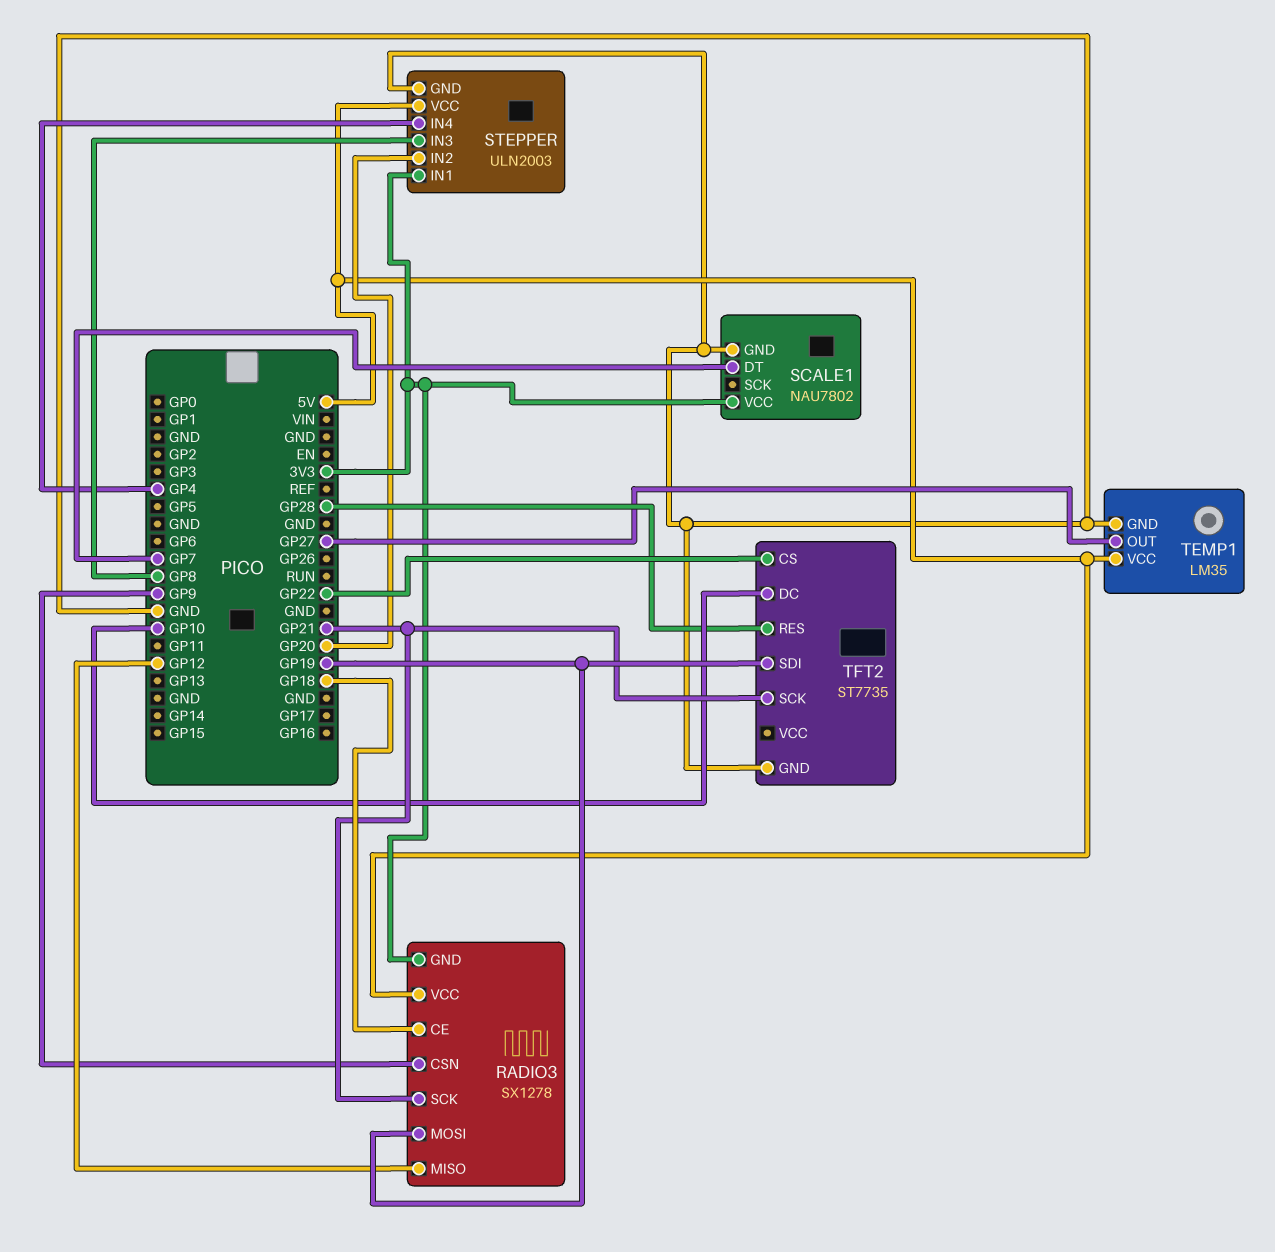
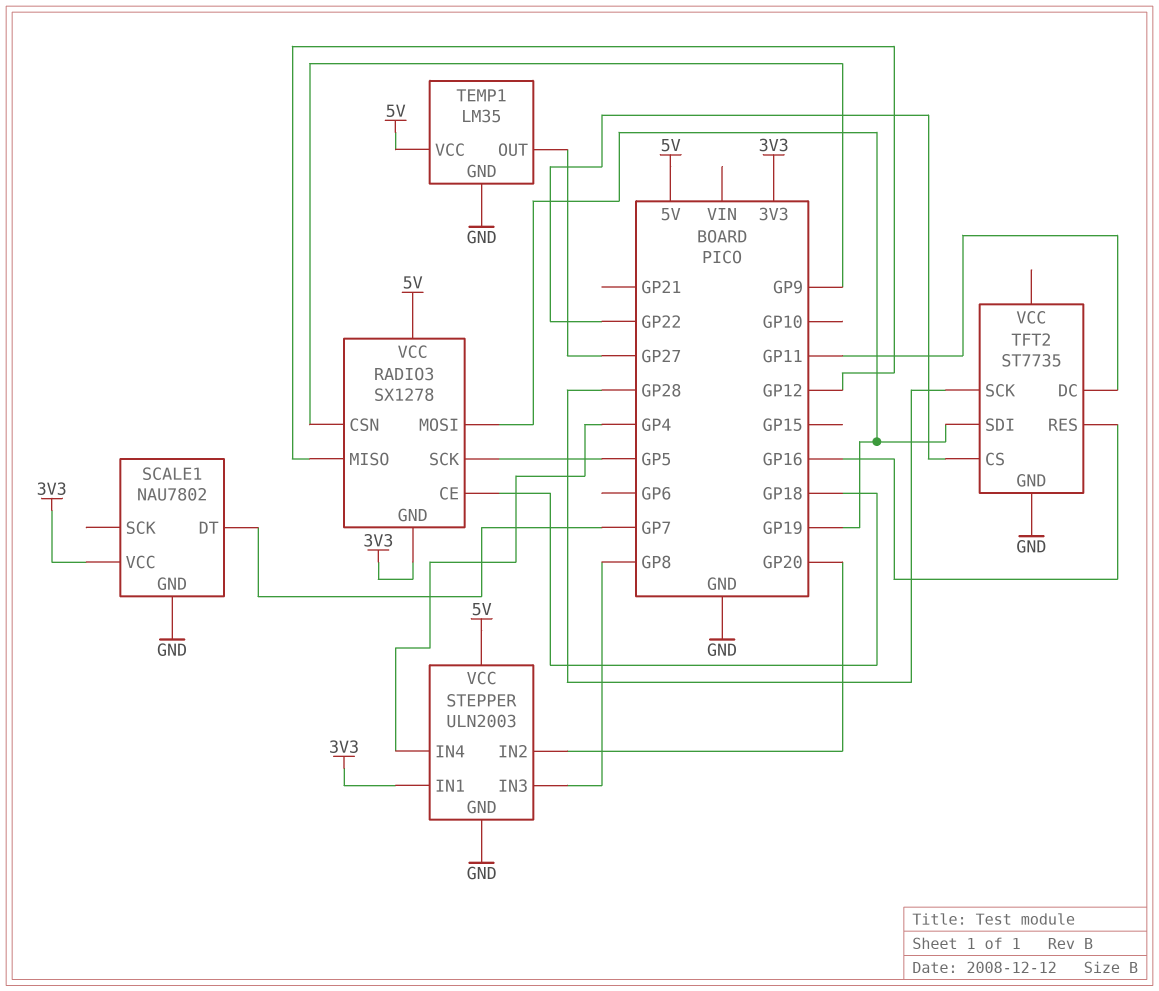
RADIO3 pin SCK: GP21 -> GP5
TFT2 pin DC: GP10 -> GP11
TFT2 pin RES: GP28 -> GP16
TFT2 pin SCK: GP21 -> GP28

